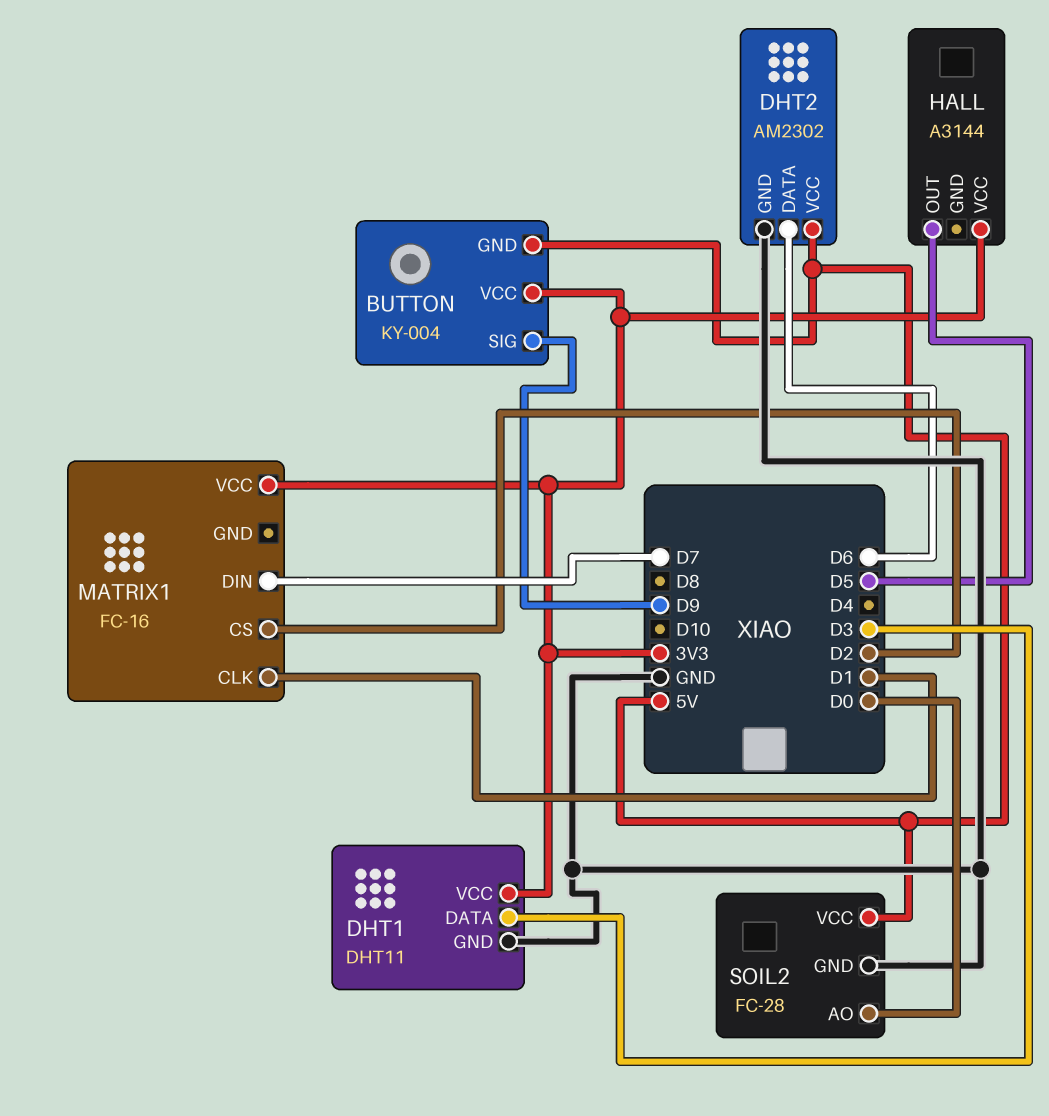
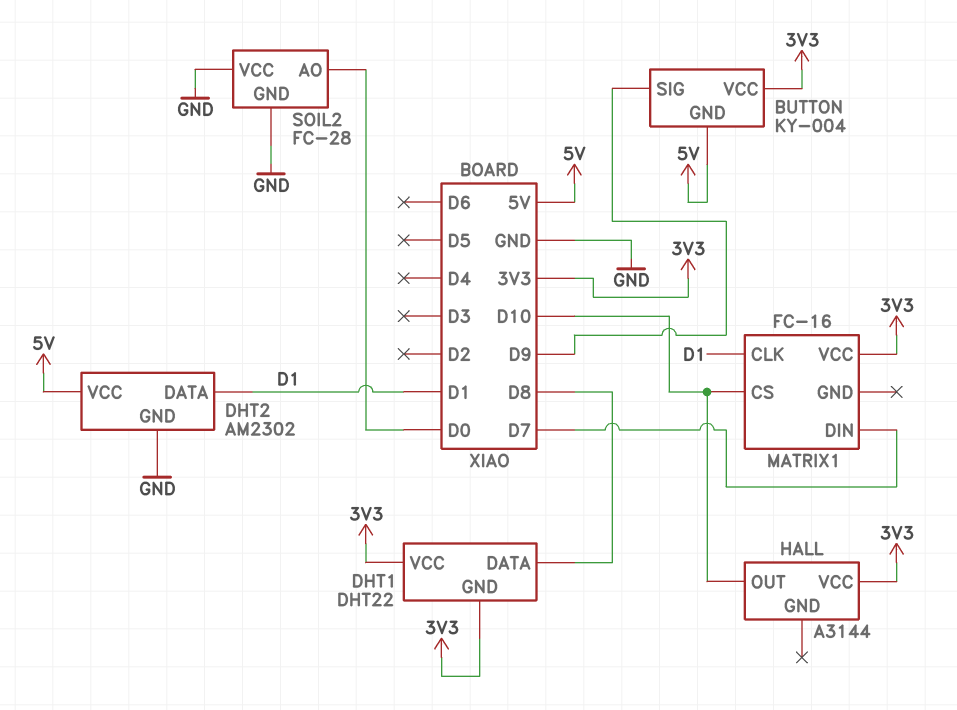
DHT1: DHT11 -> DHT22
DHT1 pin DATA: D3 -> D8
DHT1 pin GND: GND -> 3V3
DHT2 pin DATA: D6 -> D1
HALL pin OUT: D5 -> D10
MATRIX1 pin CS: D2 -> D10
SOIL2 pin VCC: 5V -> GND

